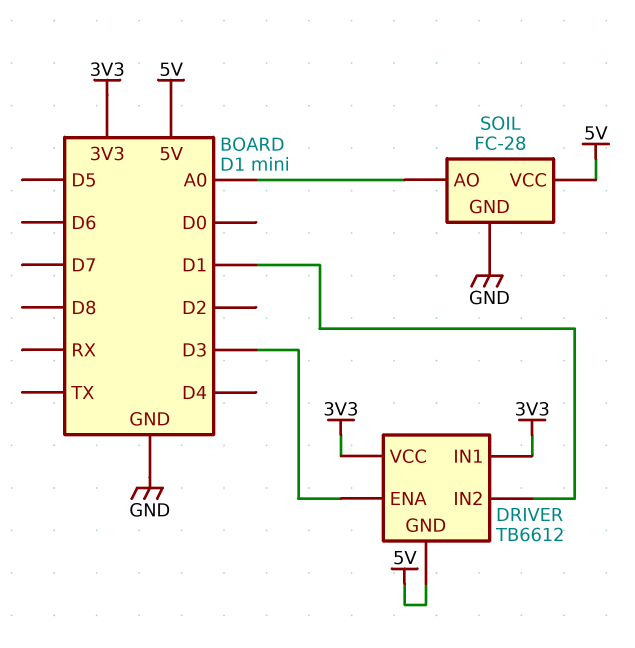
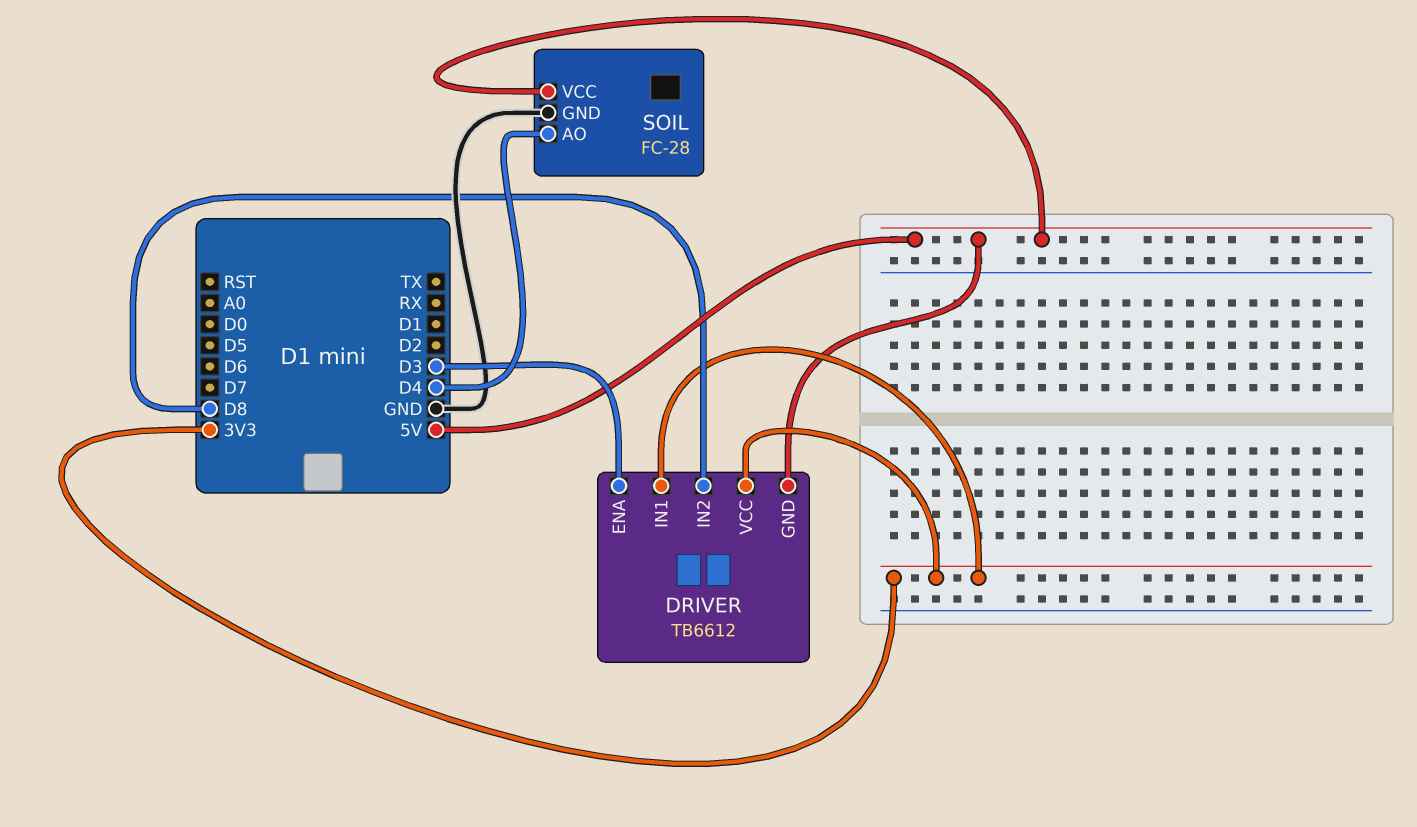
DRIVER pin IN2: D1 -> D8
SOIL pin AO: A0 -> D4

